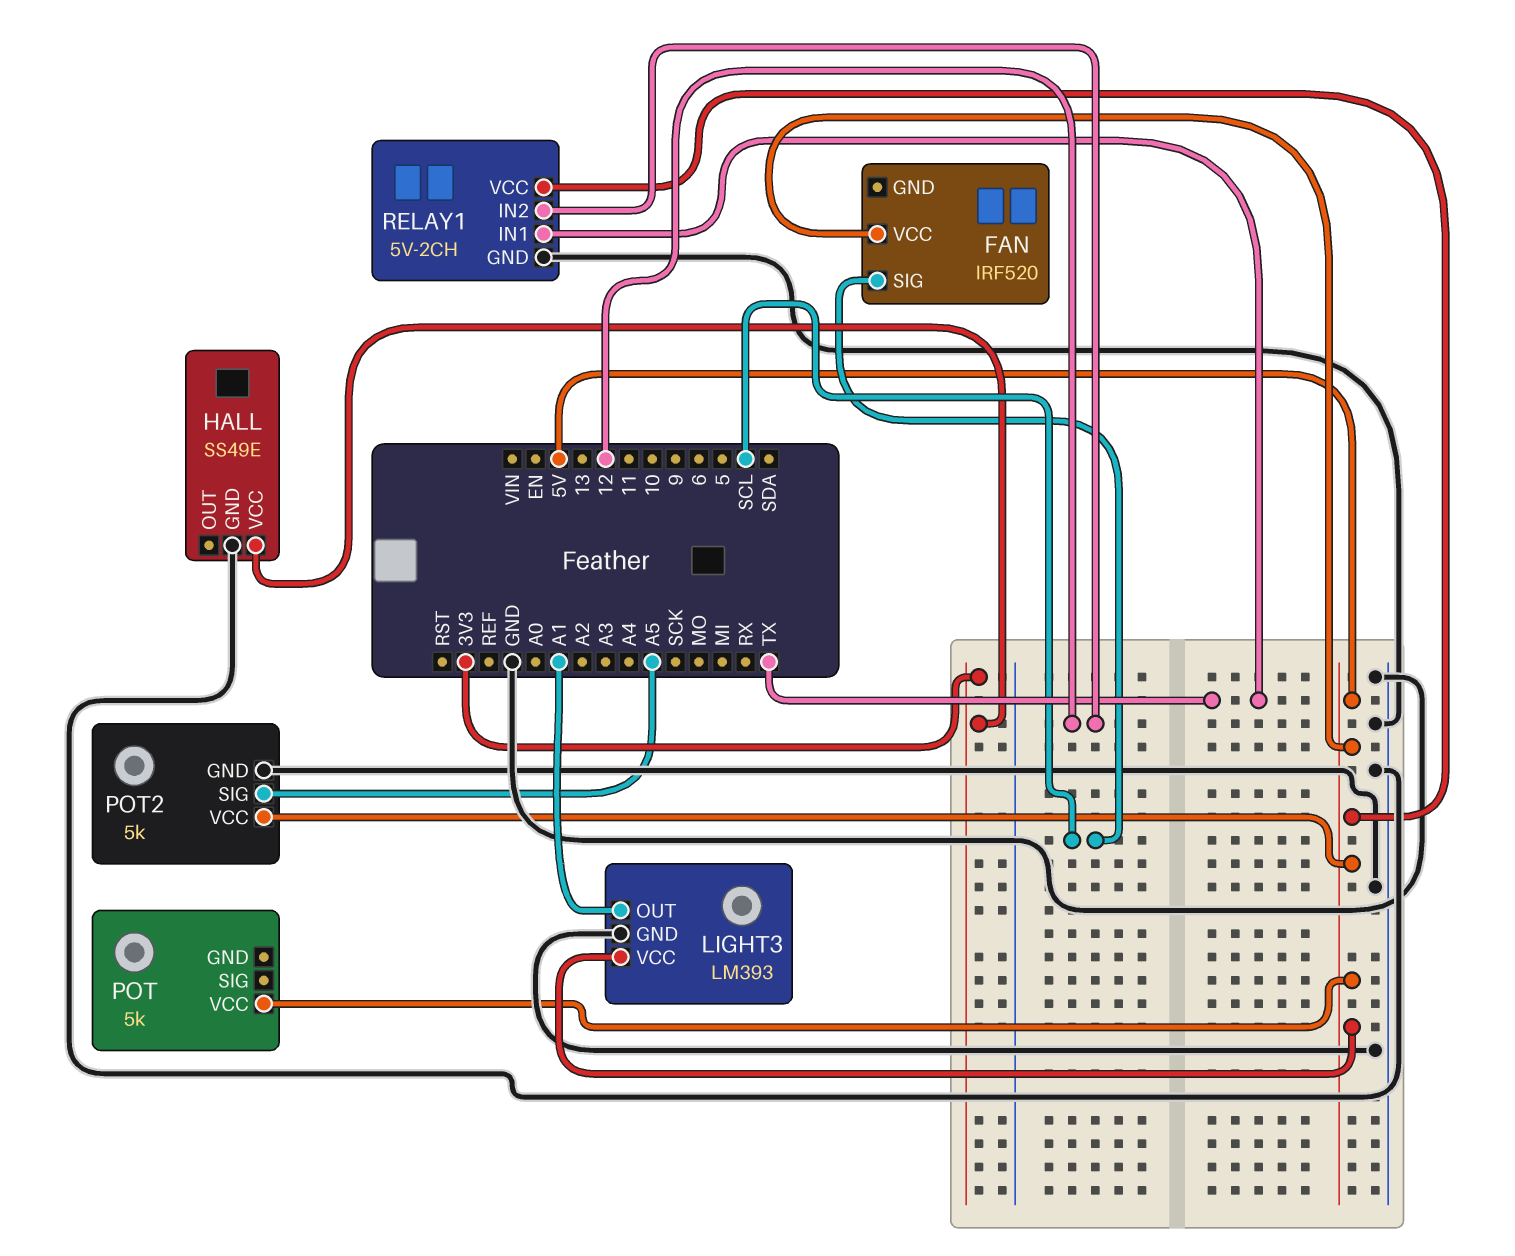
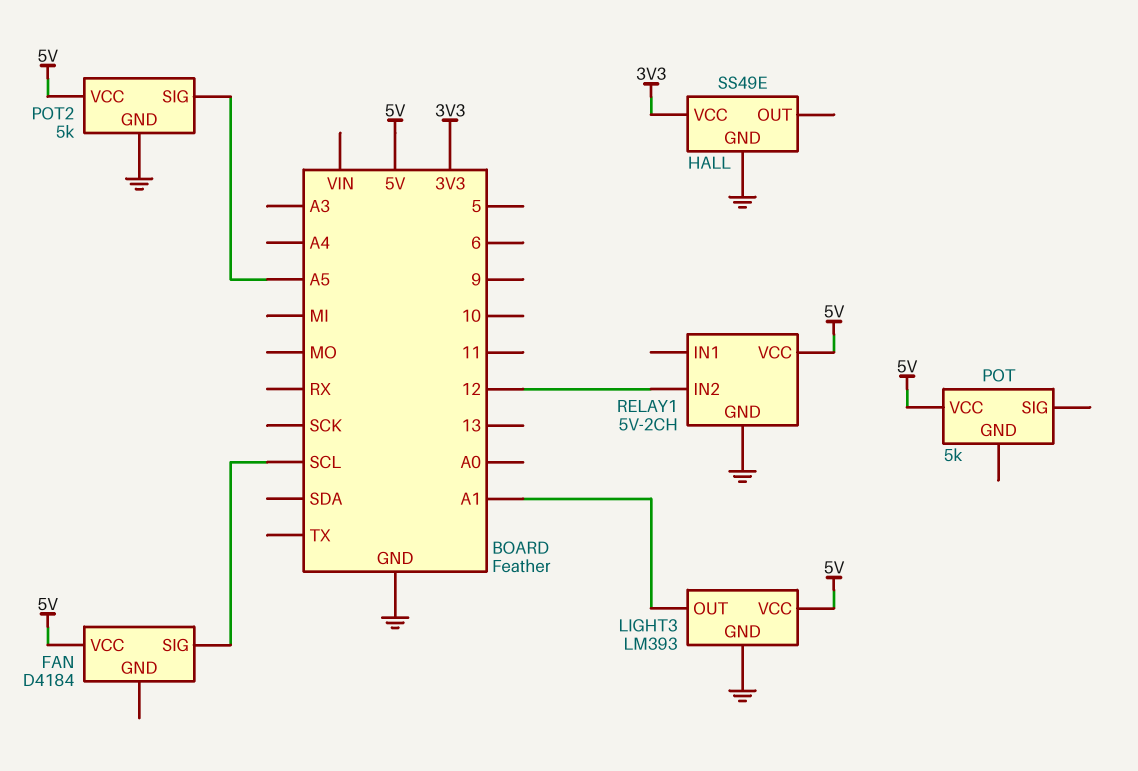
FAN: IRF520 -> D4184
RELAY1 pin IN1: TX -> none

